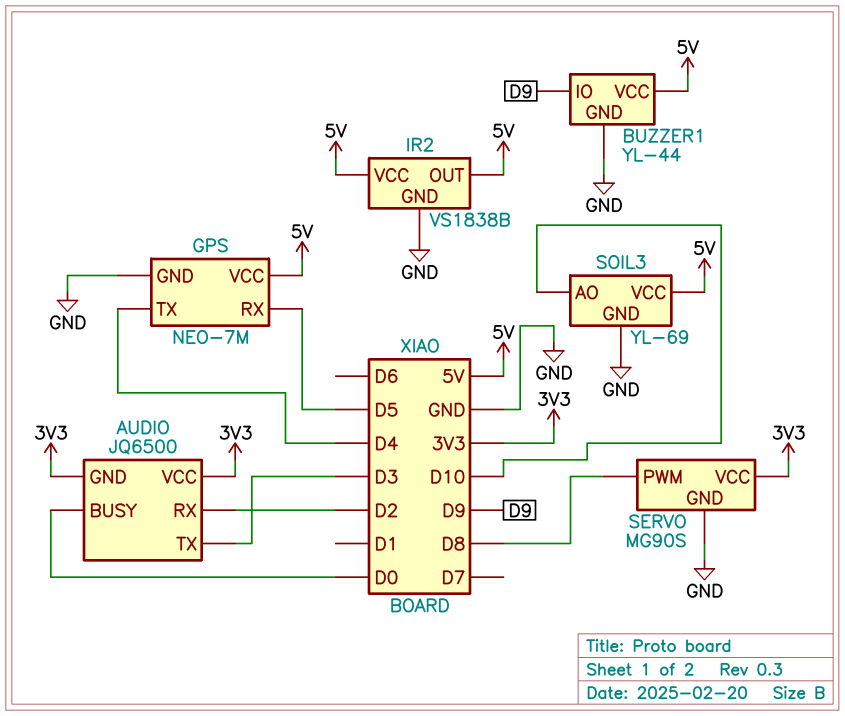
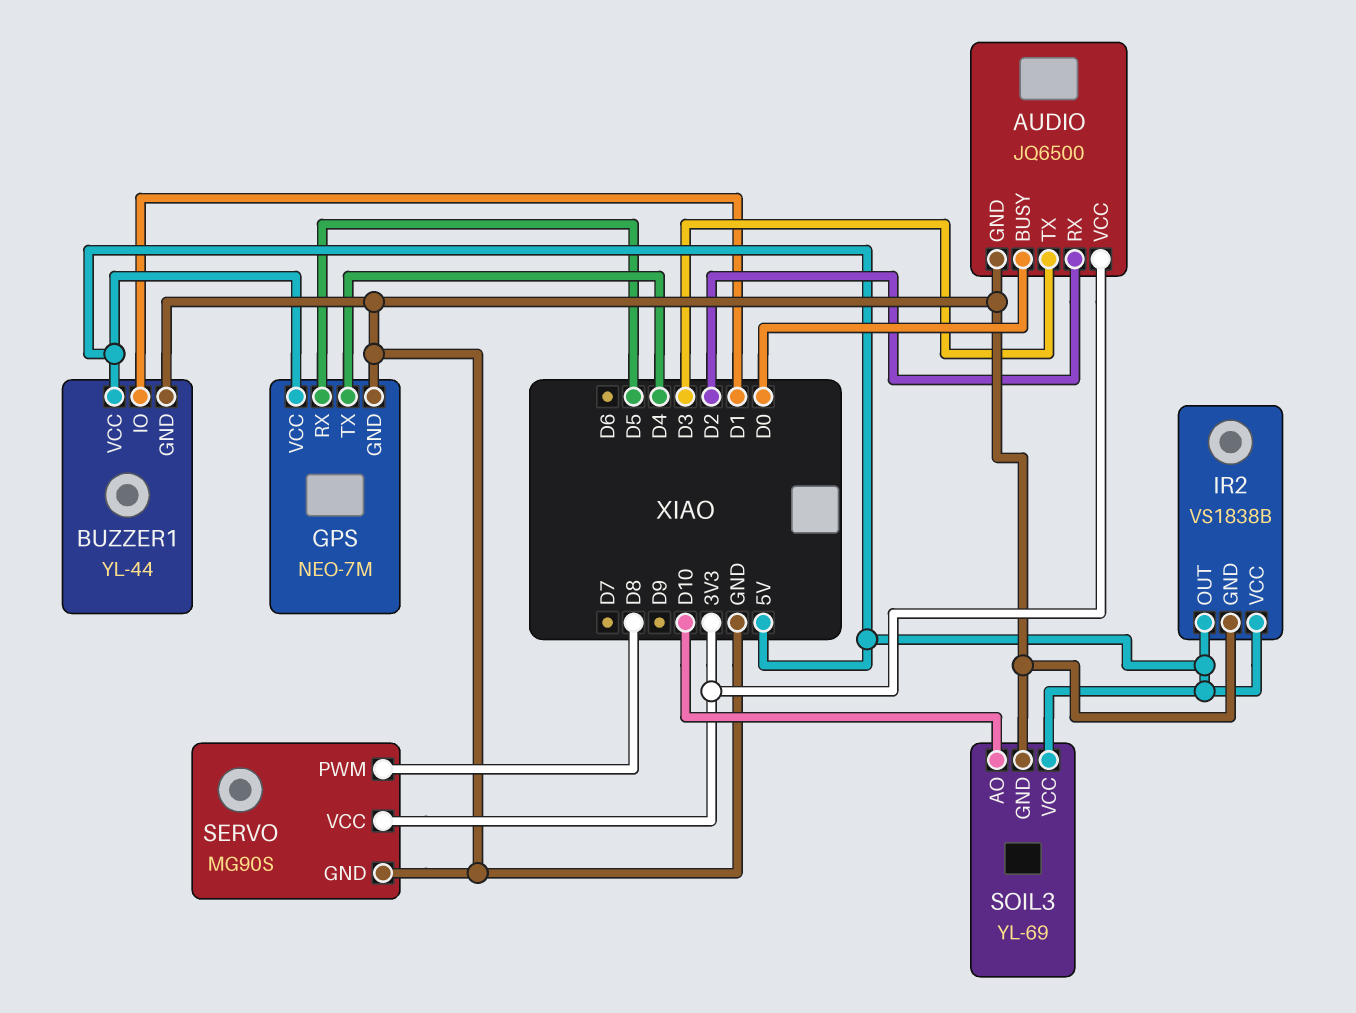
AUDIO pin GND: 3V3 -> GND
BUZZER1 pin IO: D9 -> D1

